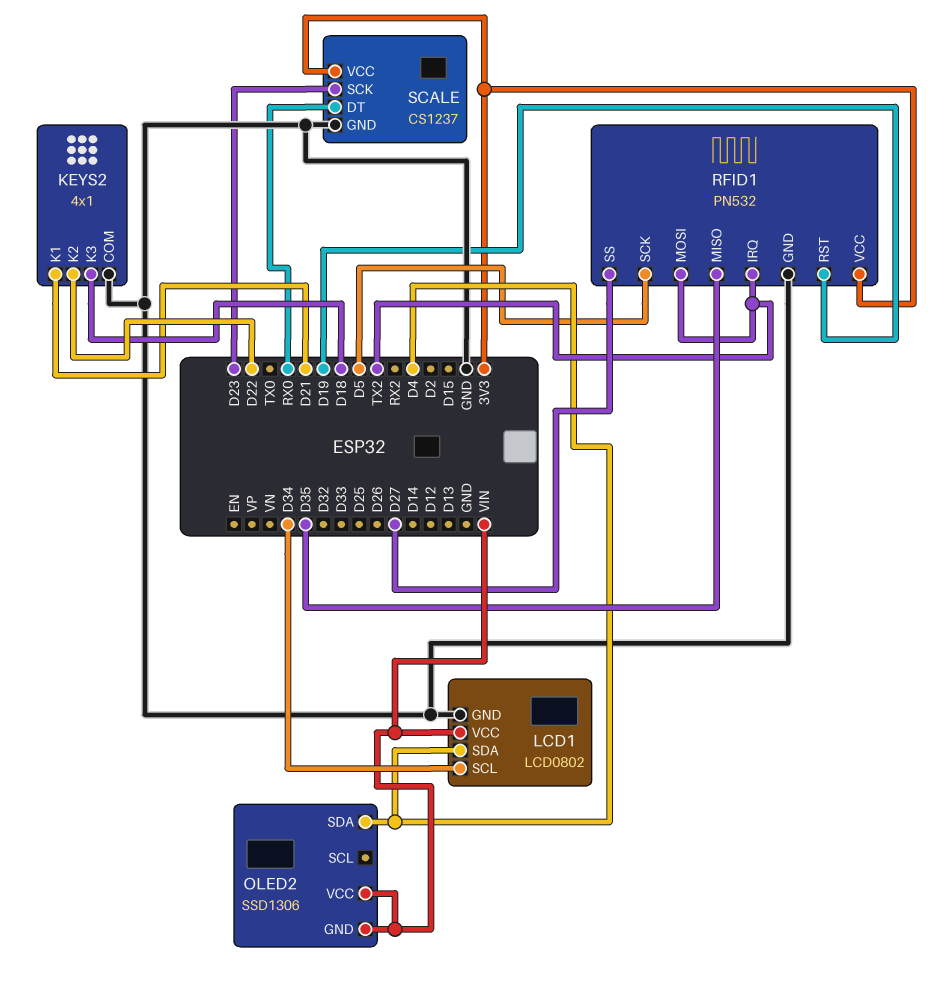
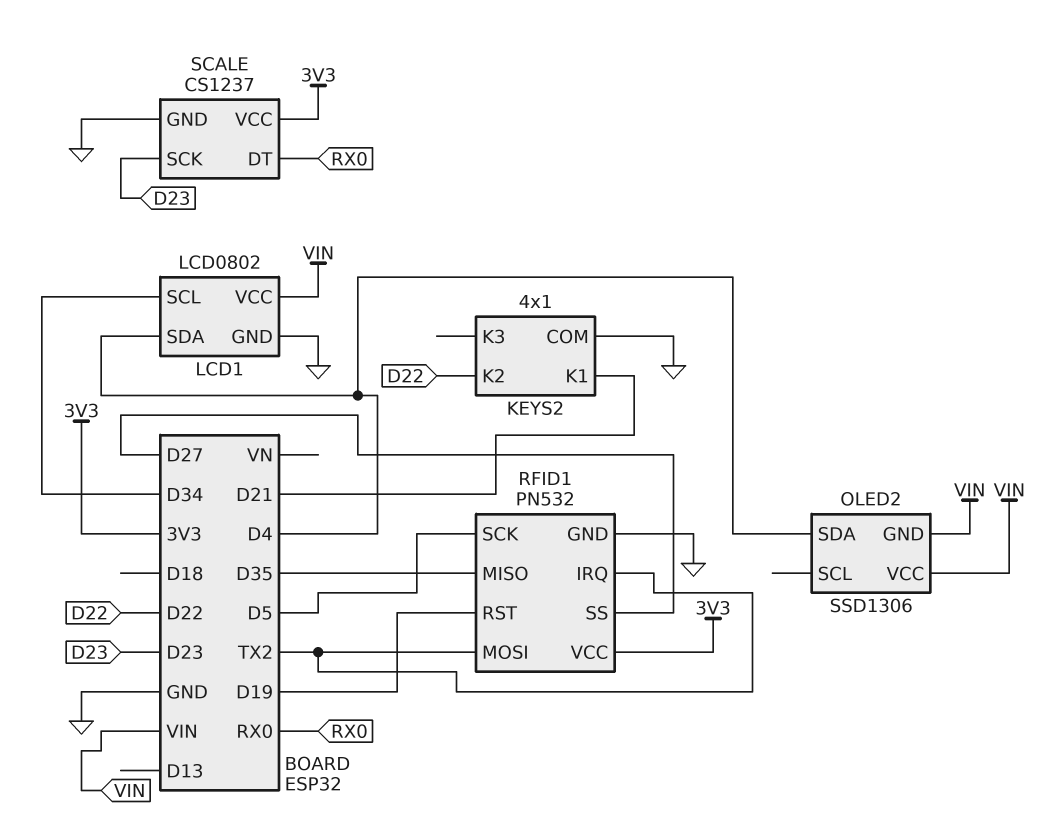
KEYS2 pin K3: D18 -> none

